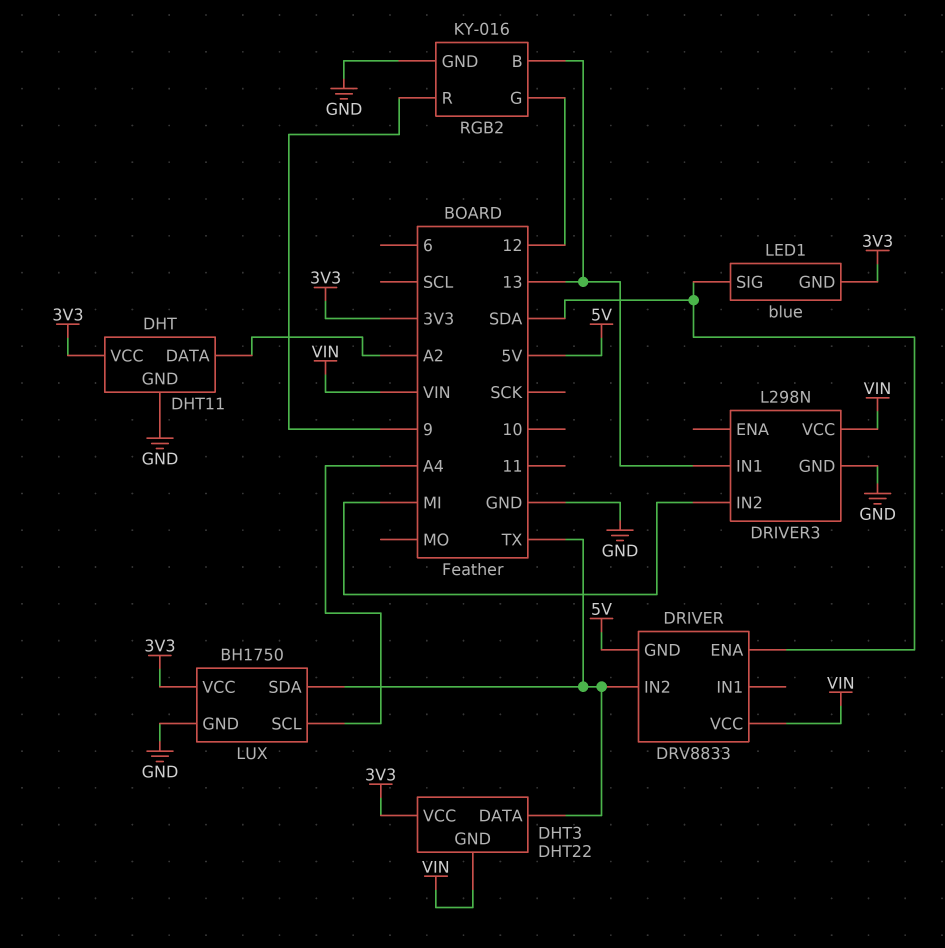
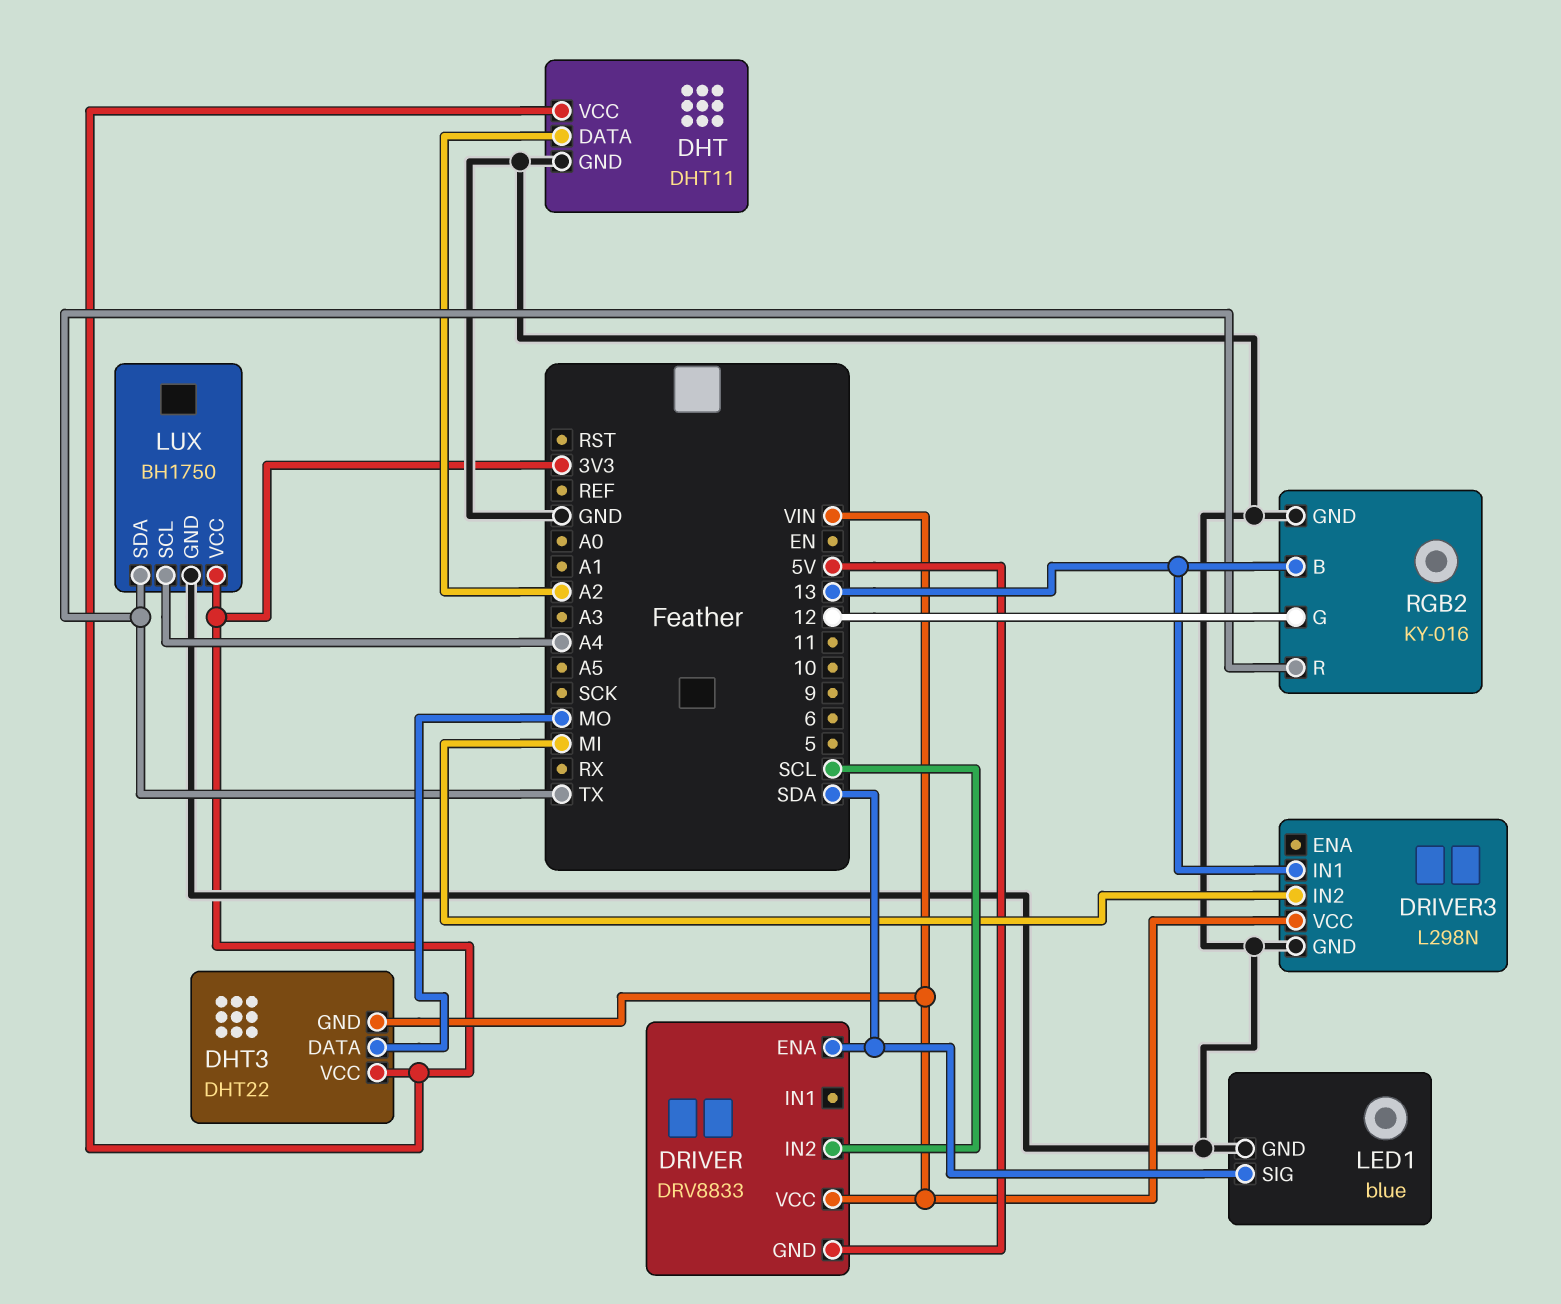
DHT3 pin DATA: TX -> MO
DRIVER pin IN2: TX -> SCL
LED1 pin GND: 3V3 -> GND
RGB2 pin R: 9 -> TX

